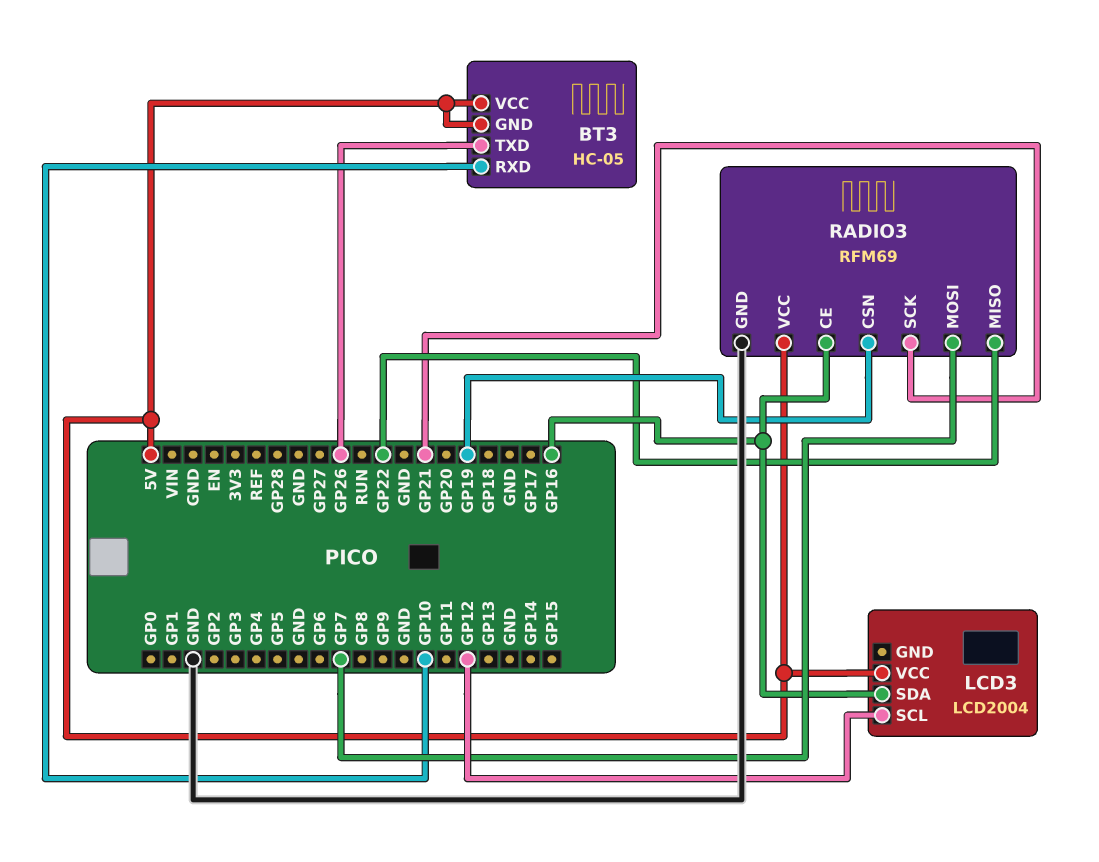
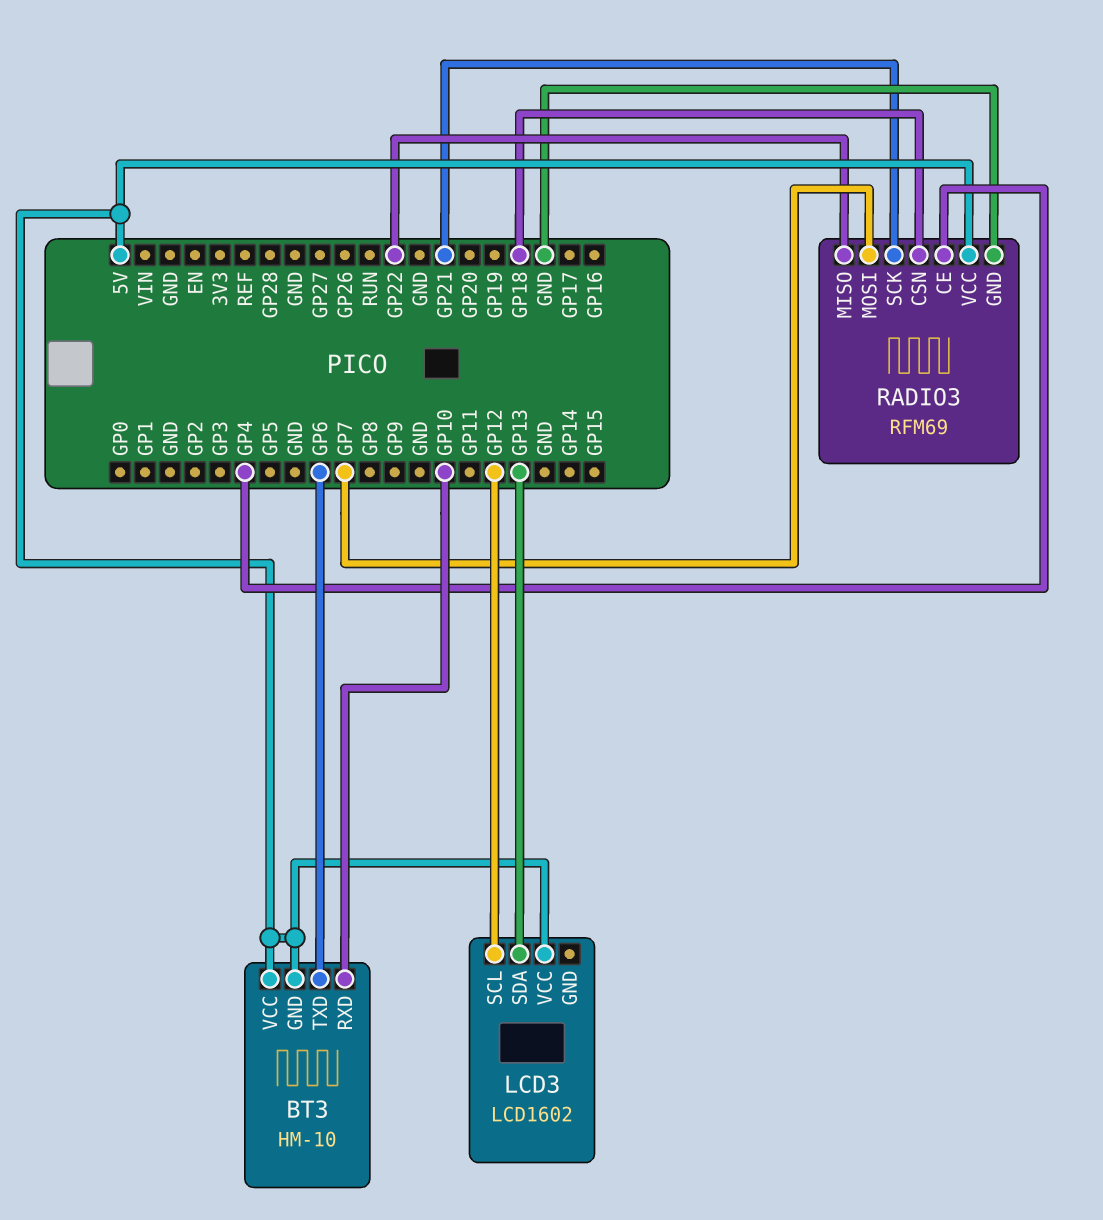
BT3: HC-05 -> HM-10
BT3 pin TXD: GP26 -> GP6
LCD3: LCD2004 -> LCD1602
LCD3 pin SDA: GP16 -> GP13
RADIO3 pin CE: GP16 -> GP4
RADIO3 pin CSN: GP19 -> GP18

